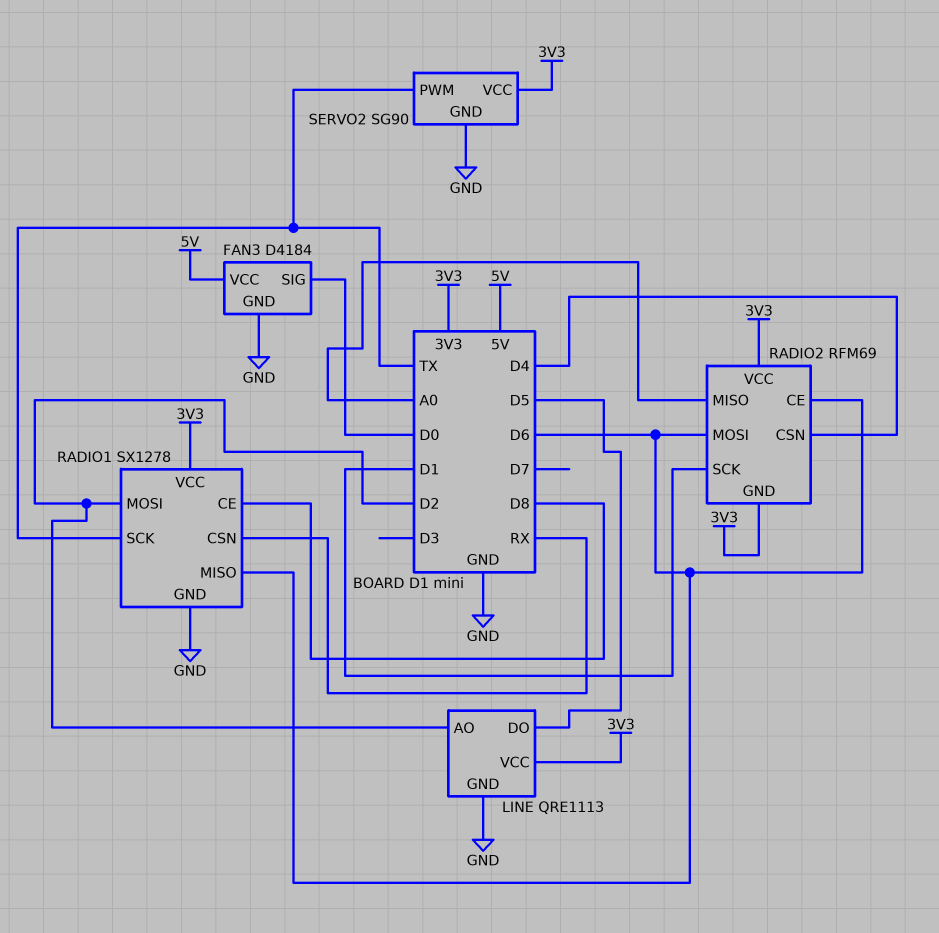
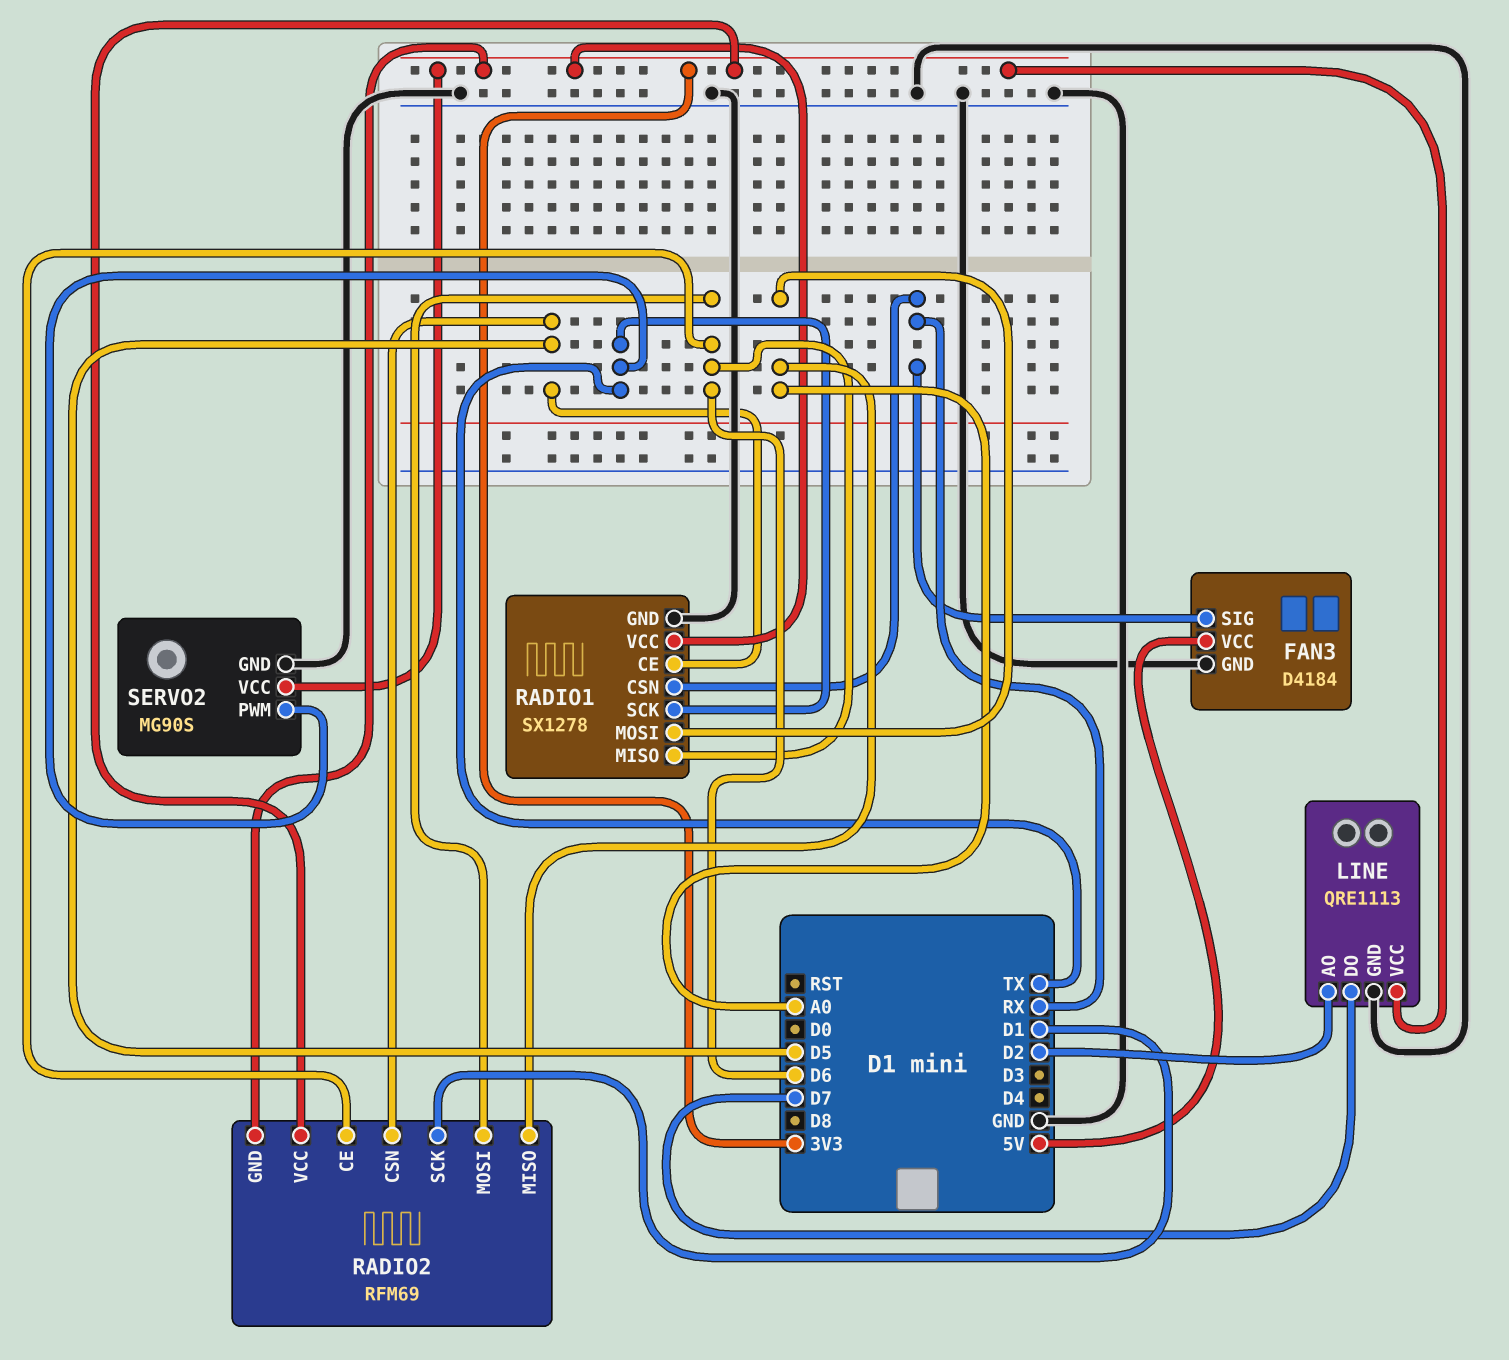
FAN3 pin SIG: D0 -> RX
LINE pin DO: D5 -> D7
RADIO1 pin CE: D8 -> D5
RADIO1 pin MOSI: D2 -> A0
RADIO2 pin CSN: D4 -> D5
SERVO2: SG90 -> MG90S

